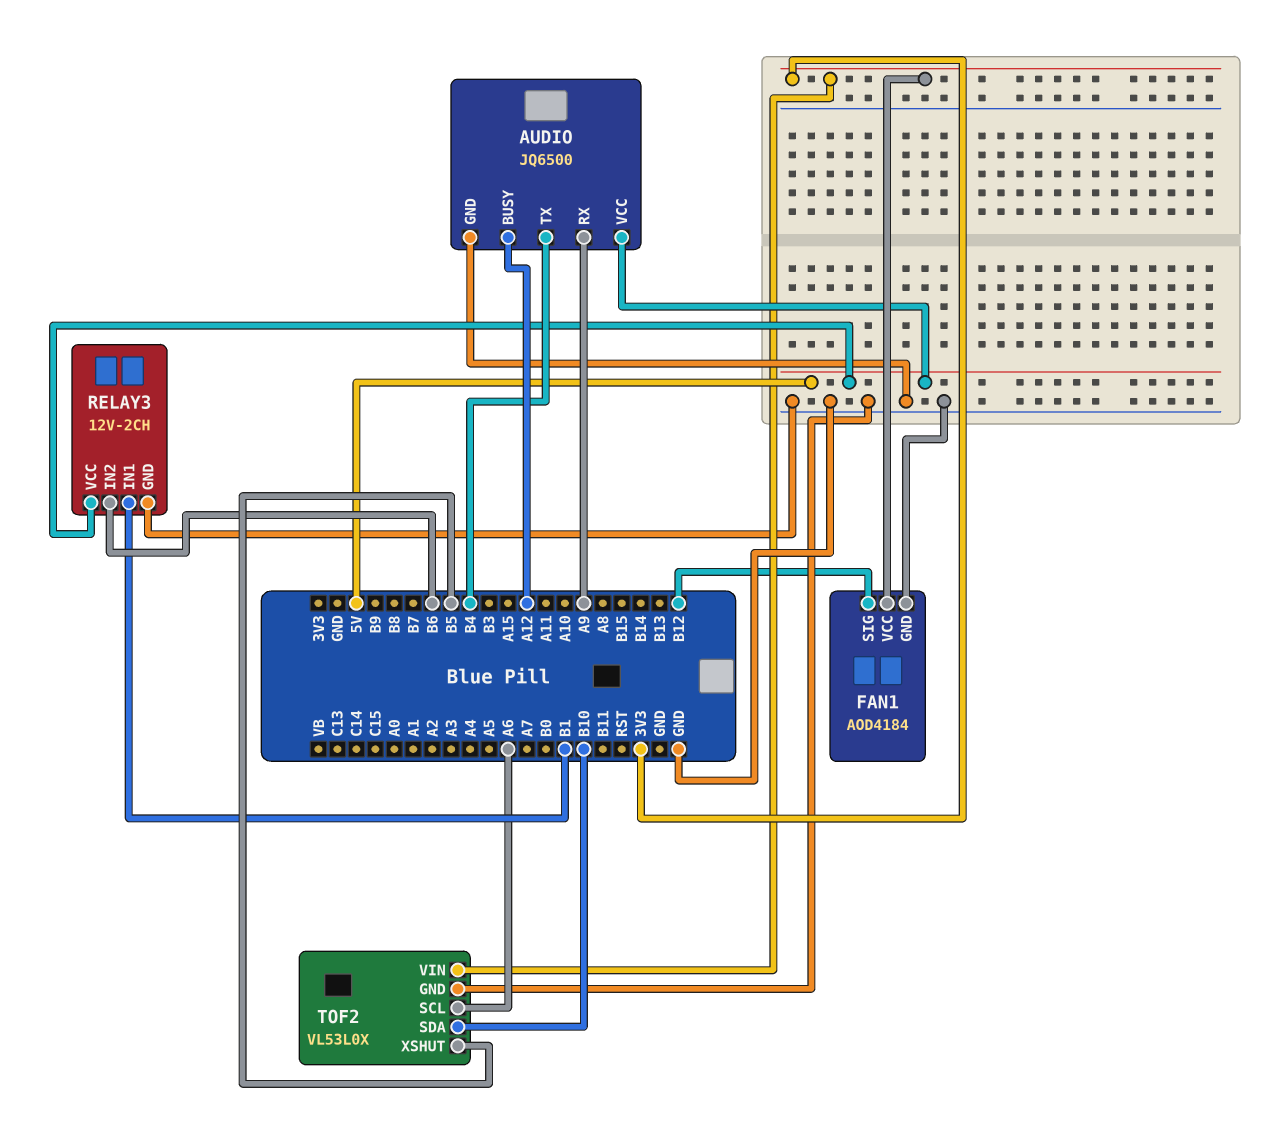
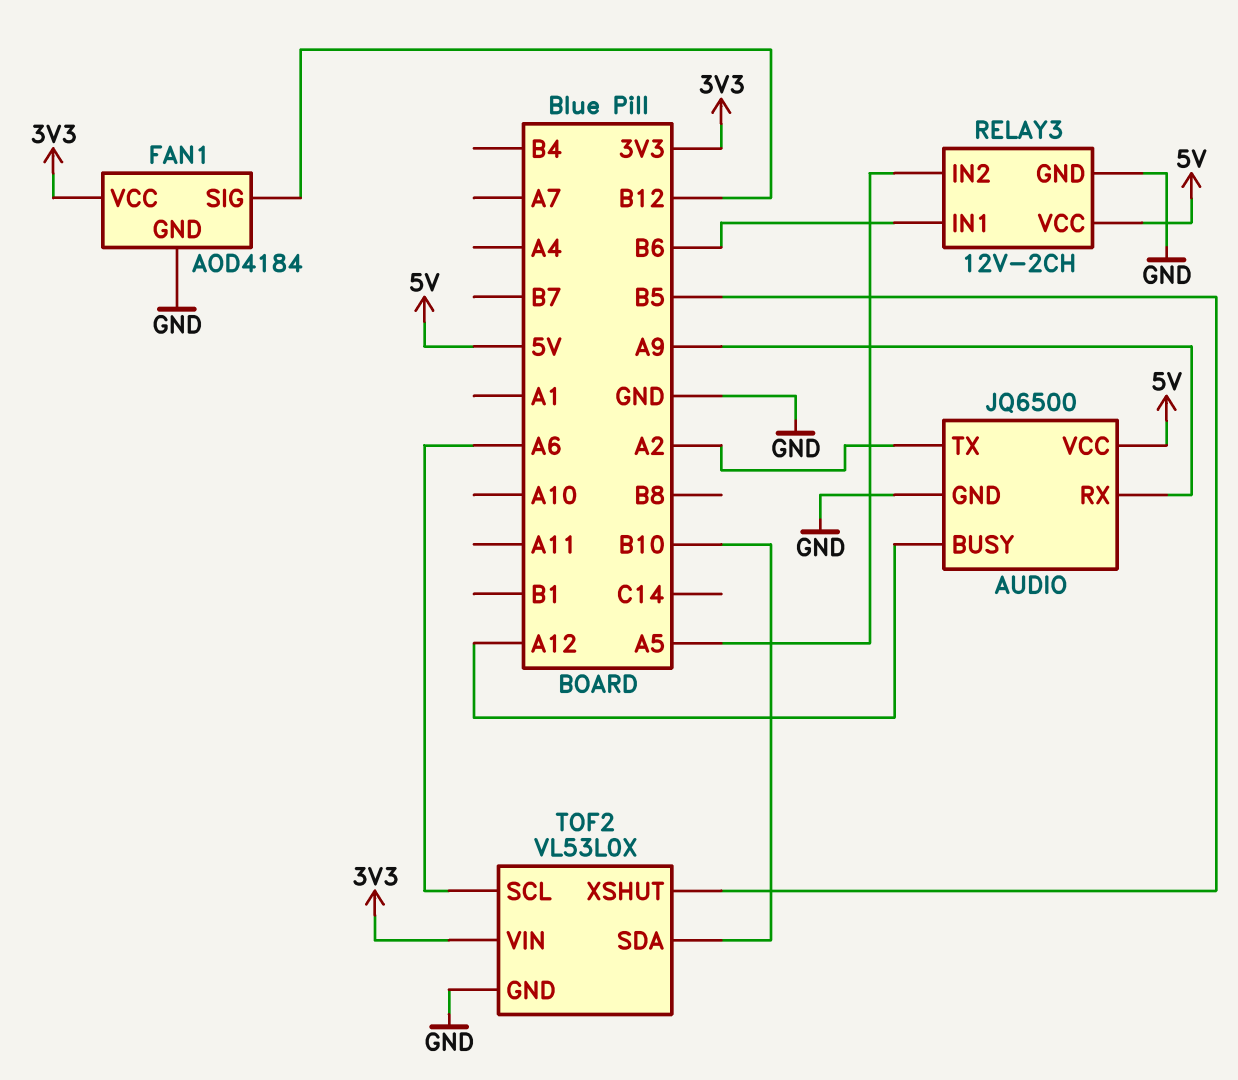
AUDIO pin TX: B4 -> A2
RELAY3 pin IN1: B1 -> B6
RELAY3 pin IN2: B6 -> A5

